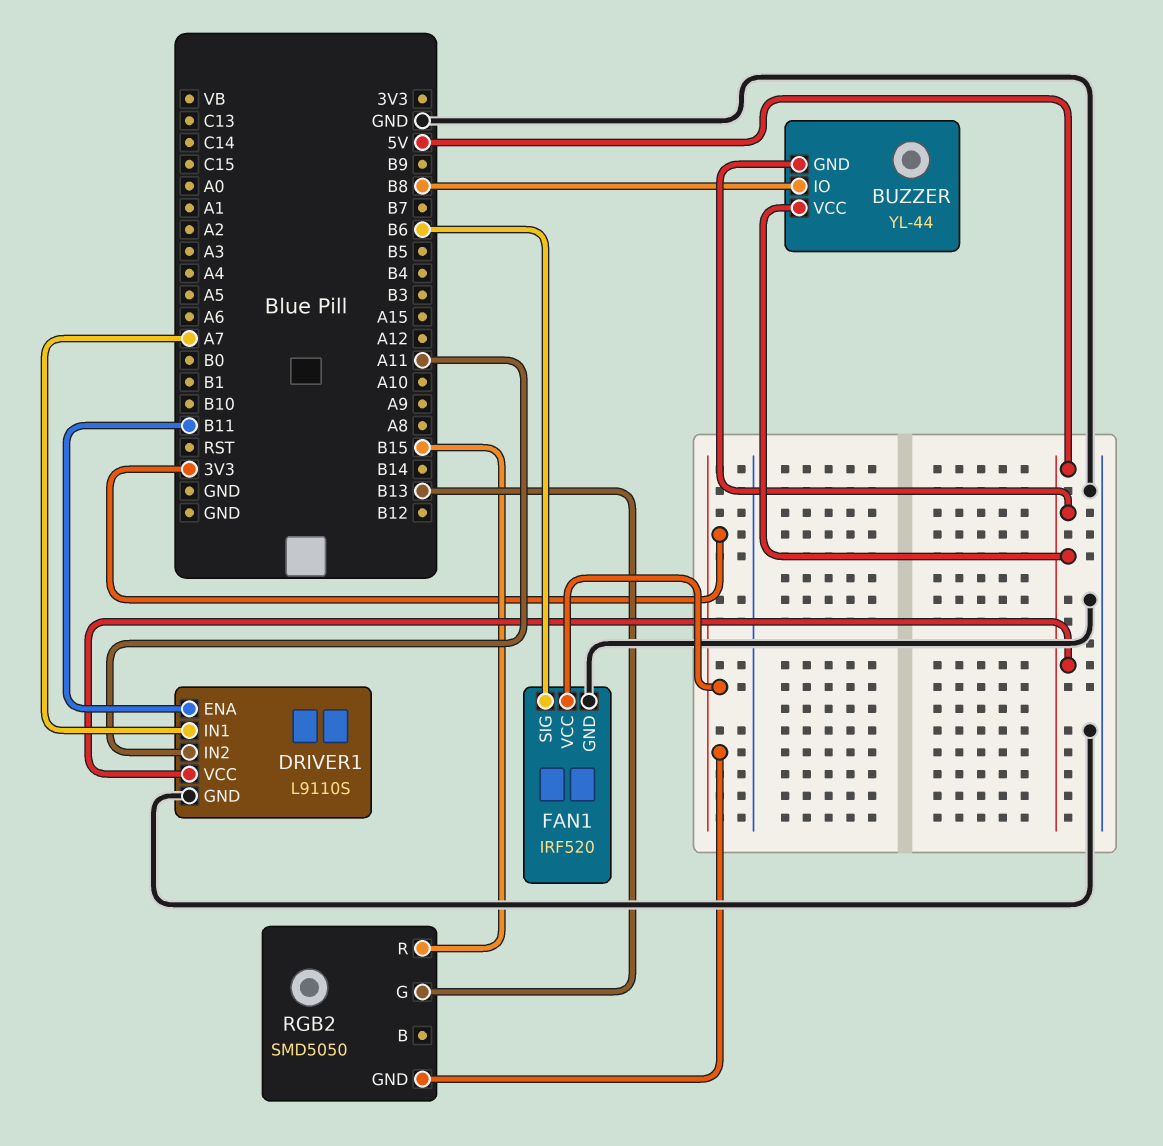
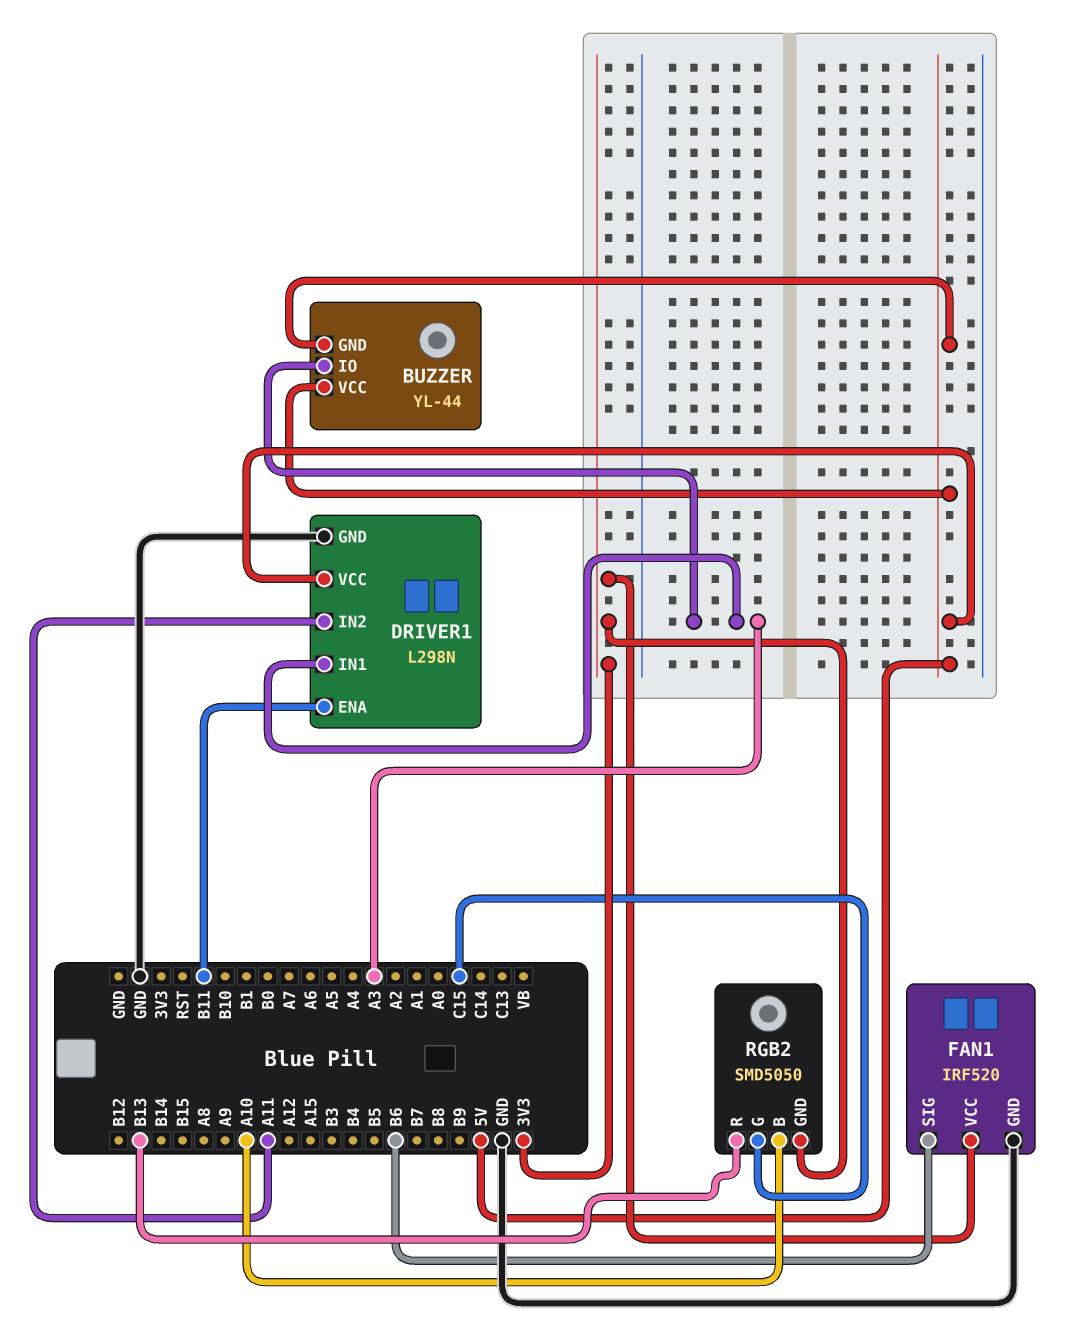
BUZZER pin IO: B8 -> A3
DRIVER1: L9110S -> L298N
DRIVER1 pin IN1: A7 -> A3
RGB2 pin B: none -> A10
RGB2 pin G: B13 -> C15
RGB2 pin R: B15 -> B13

